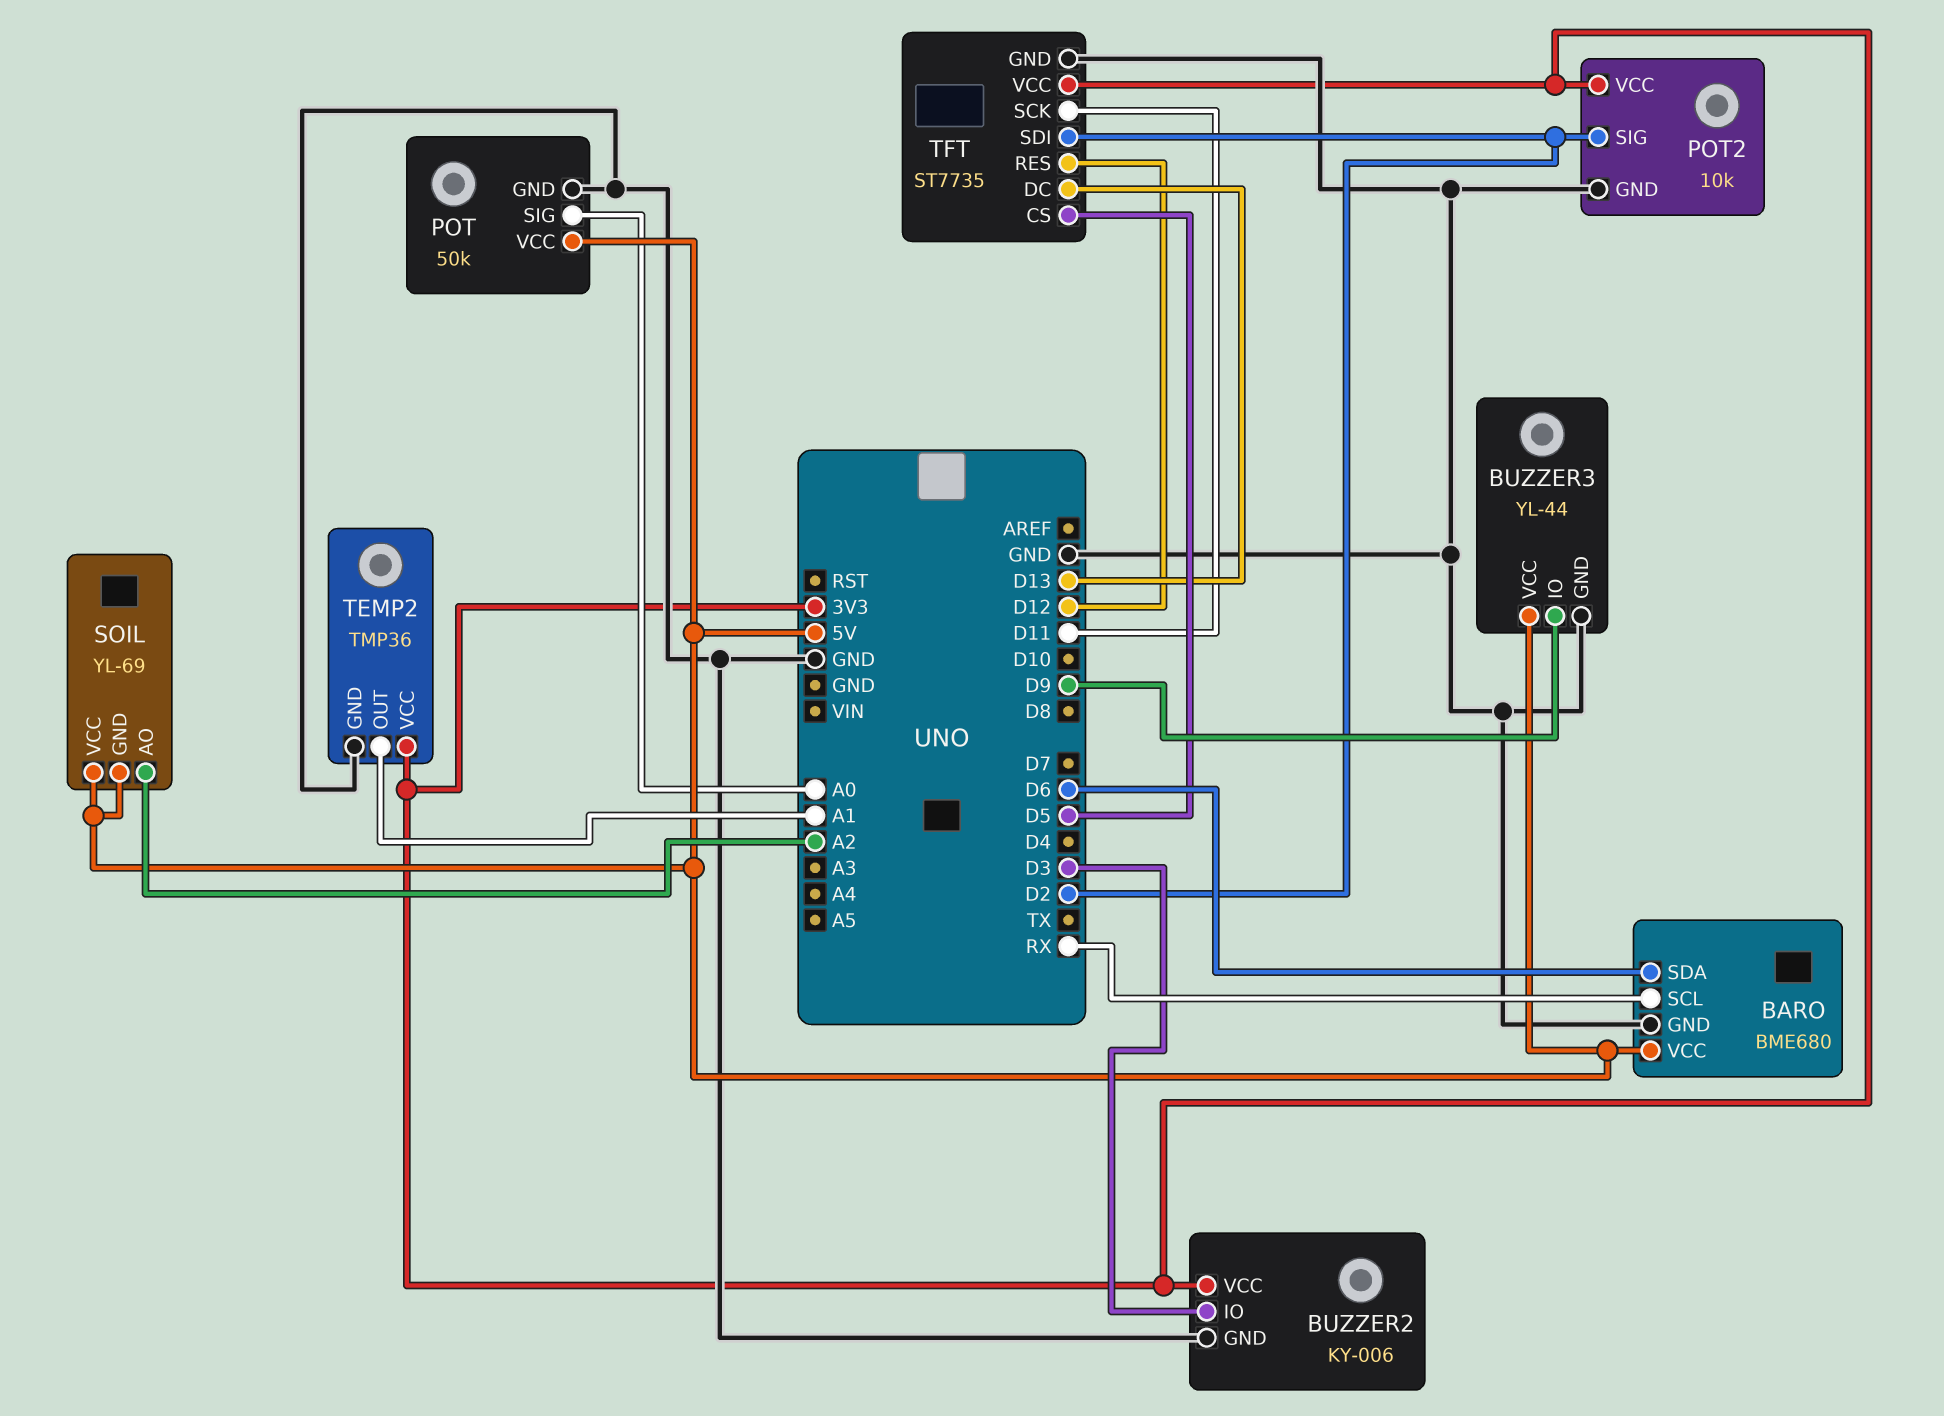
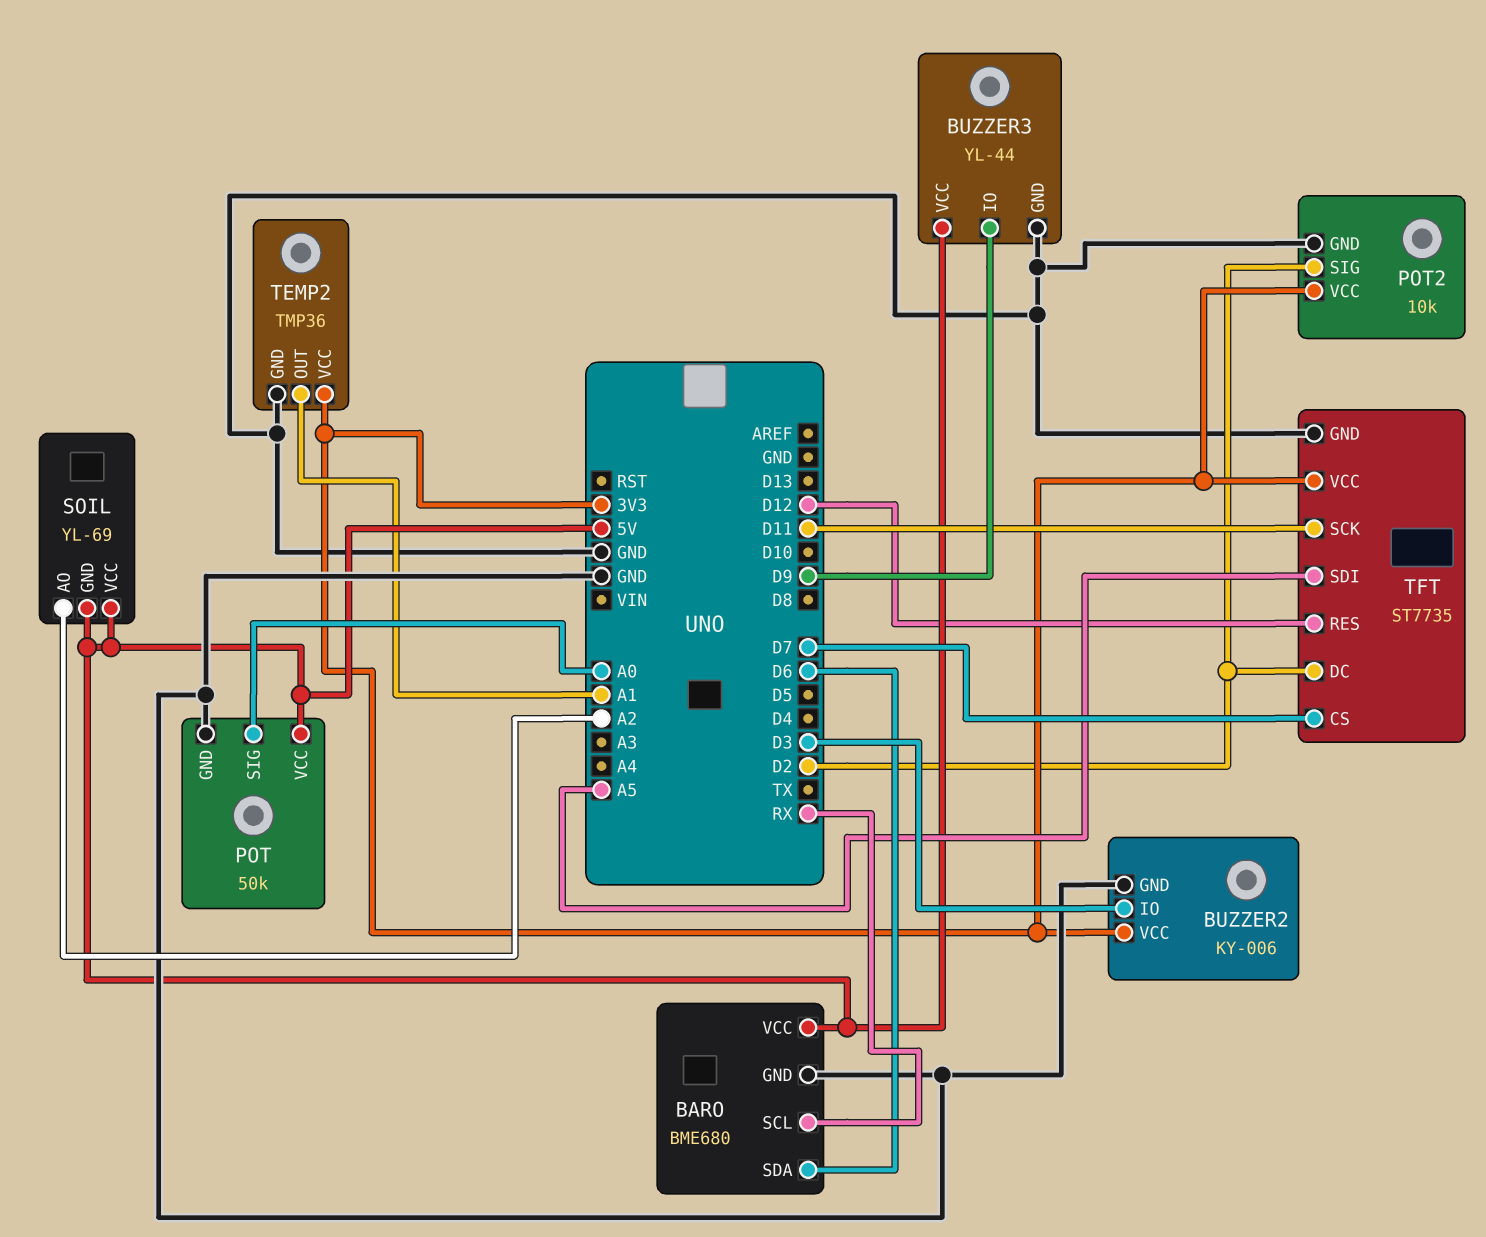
TFT pin CS: D5 -> D7
TFT pin DC: D13 -> D2
TFT pin SDI: D2 -> A5

